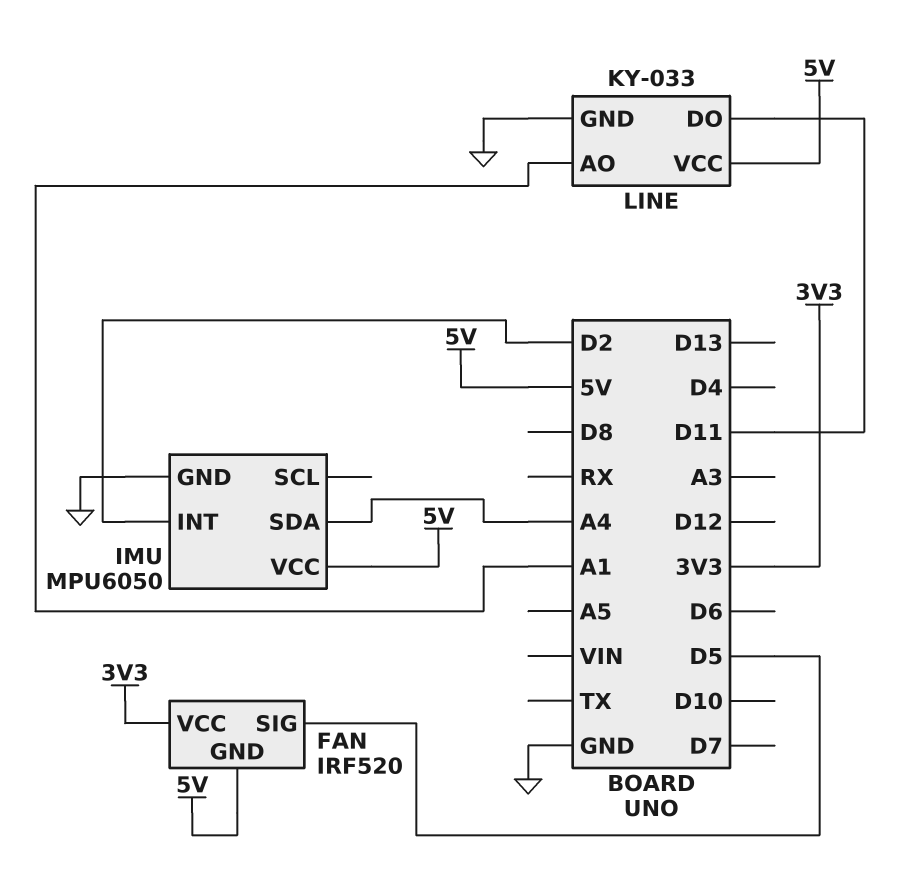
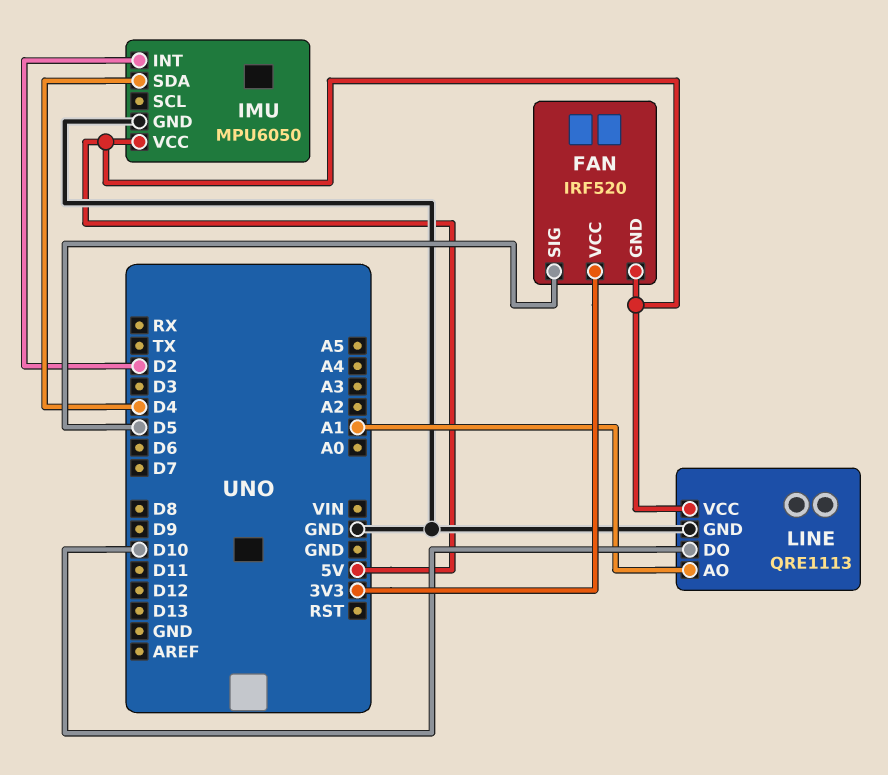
IMU pin SDA: A4 -> D4
LINE: KY-033 -> QRE1113
LINE pin DO: D11 -> D10

